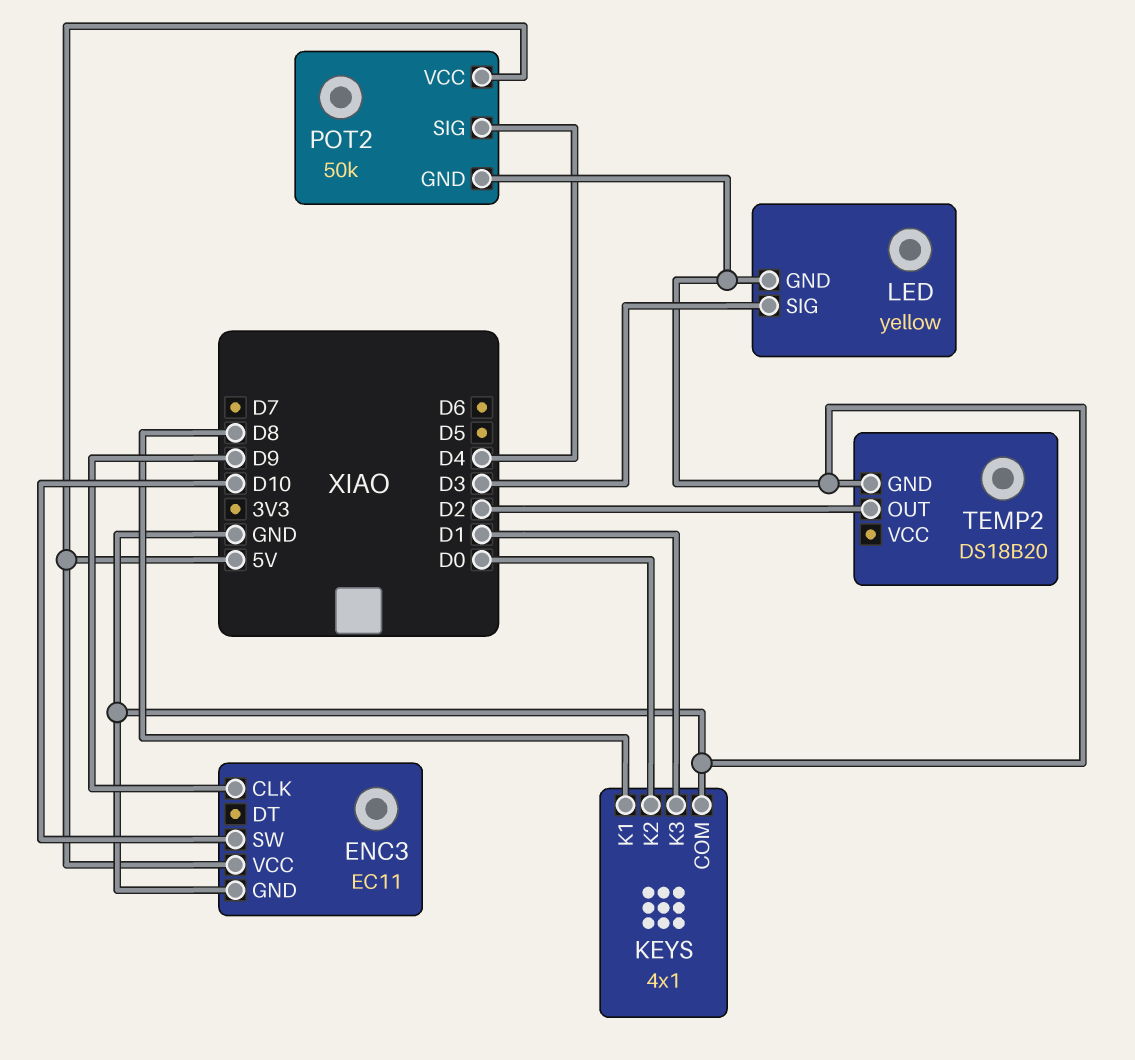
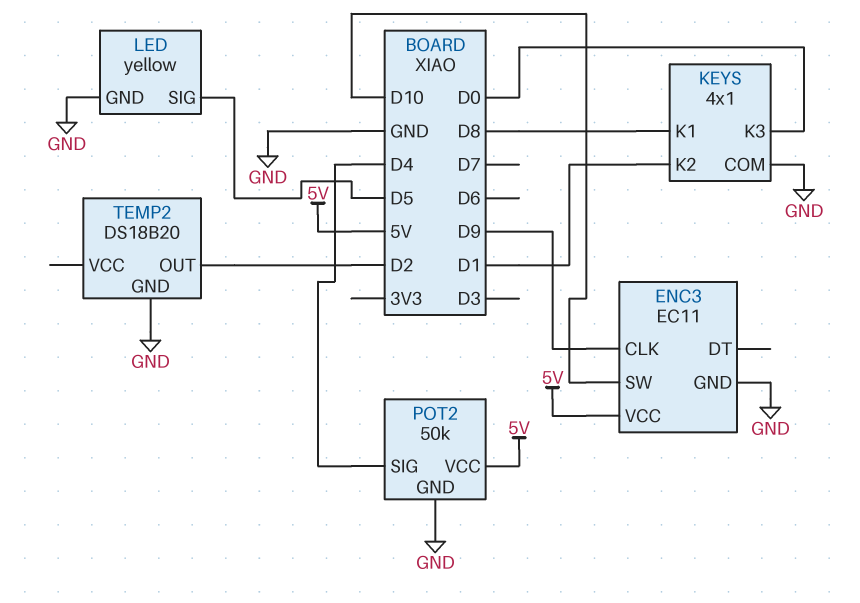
KEYS pin K2: D0 -> D1
KEYS pin K3: D1 -> D0
LED pin SIG: D3 -> D5

